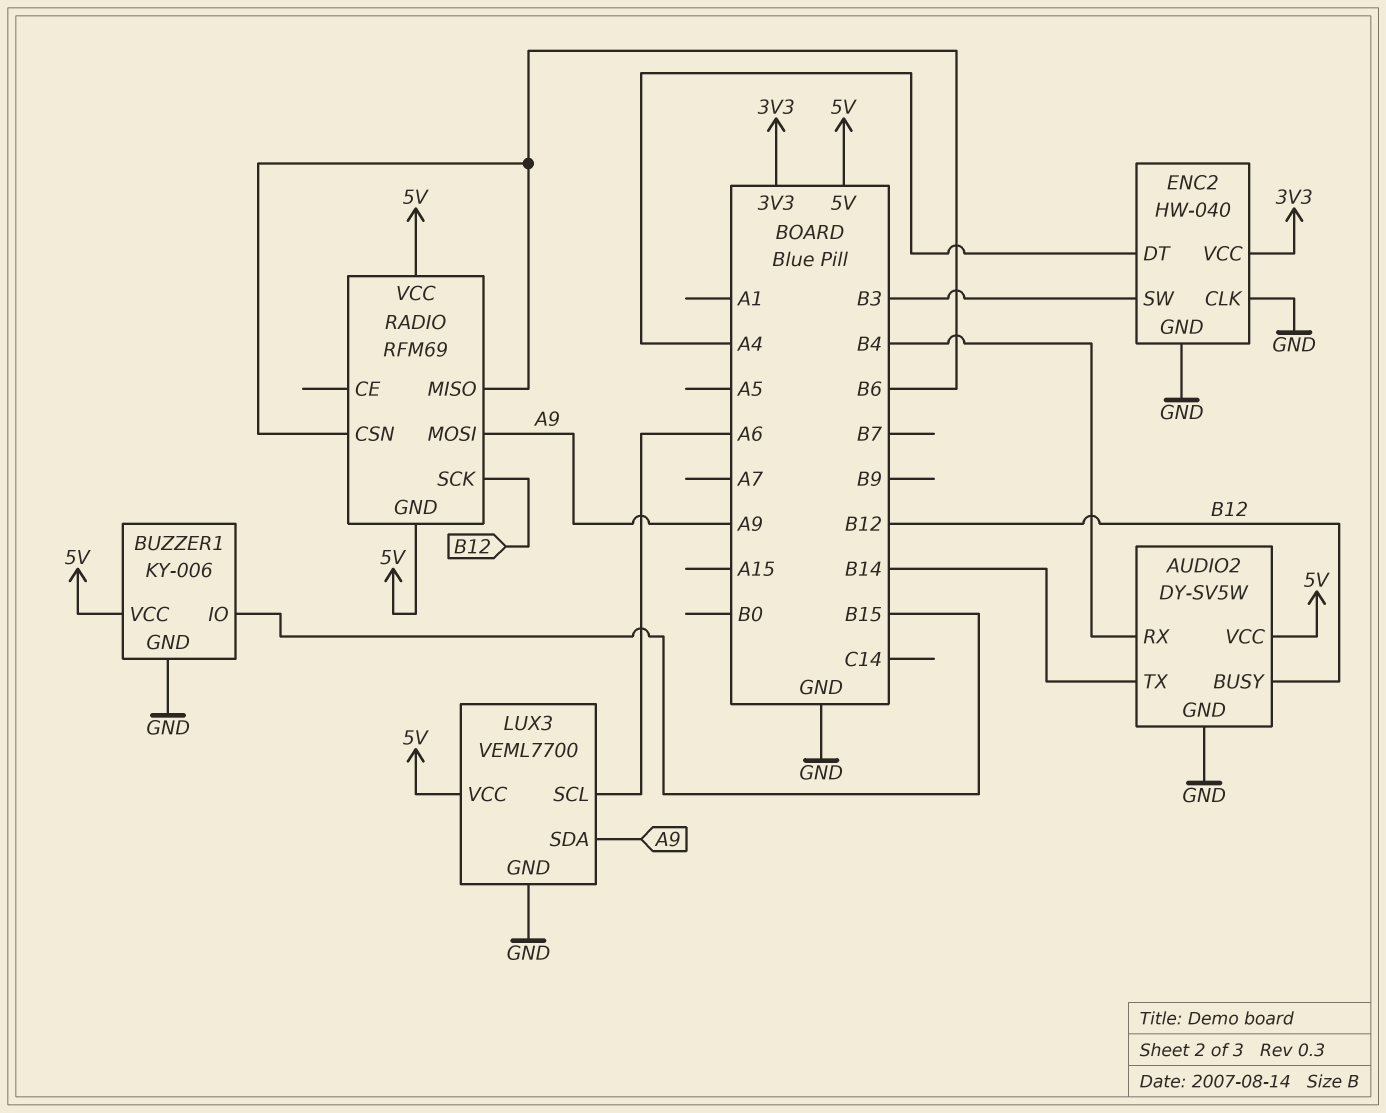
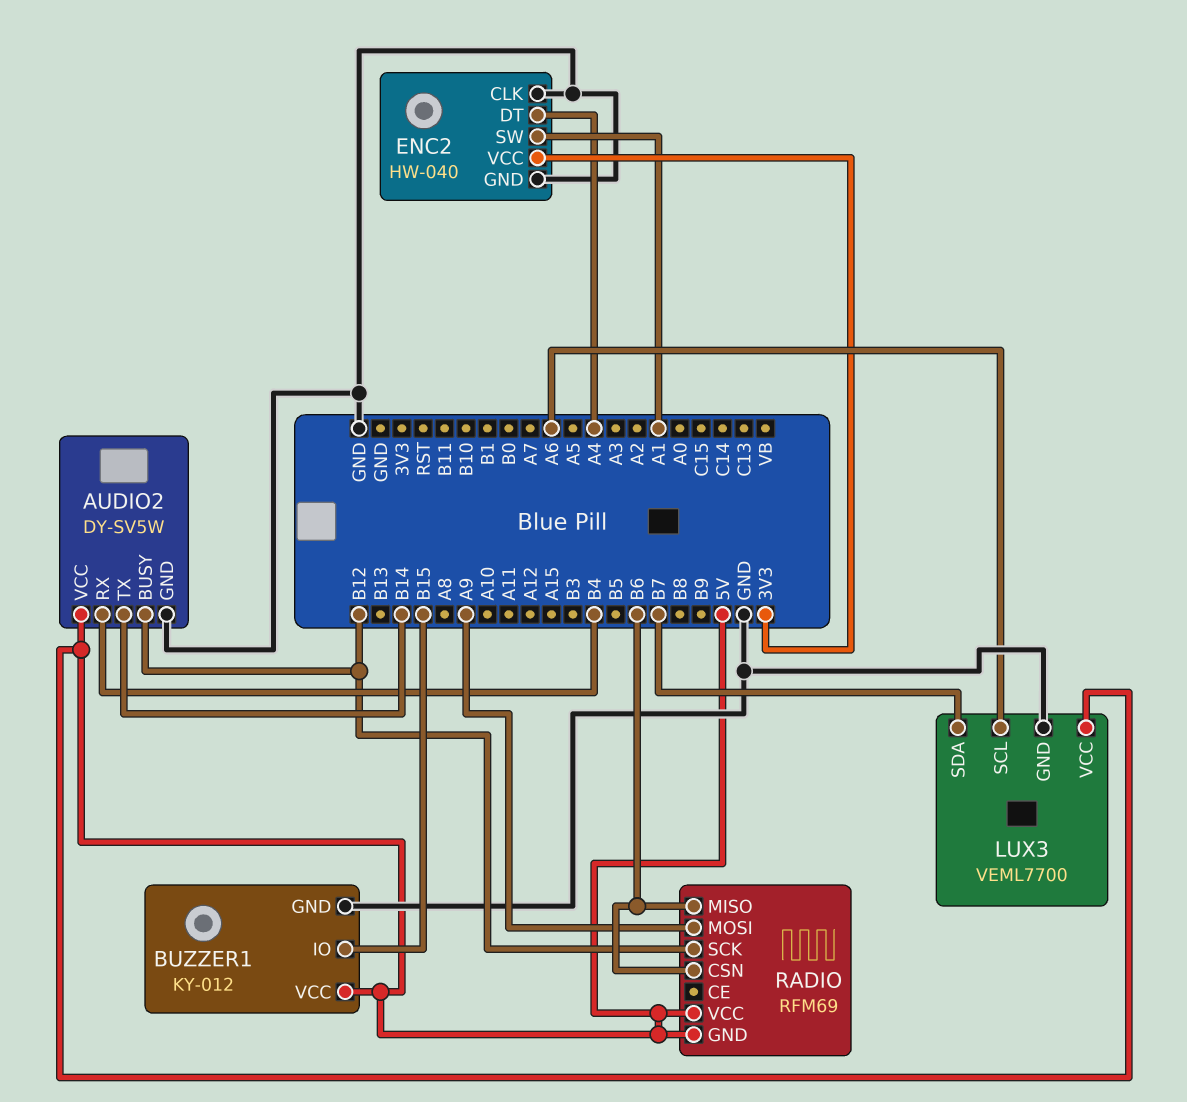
BUZZER1: KY-006 -> KY-012
ENC2 pin SW: B3 -> A1
LUX3 pin SDA: A9 -> B7

